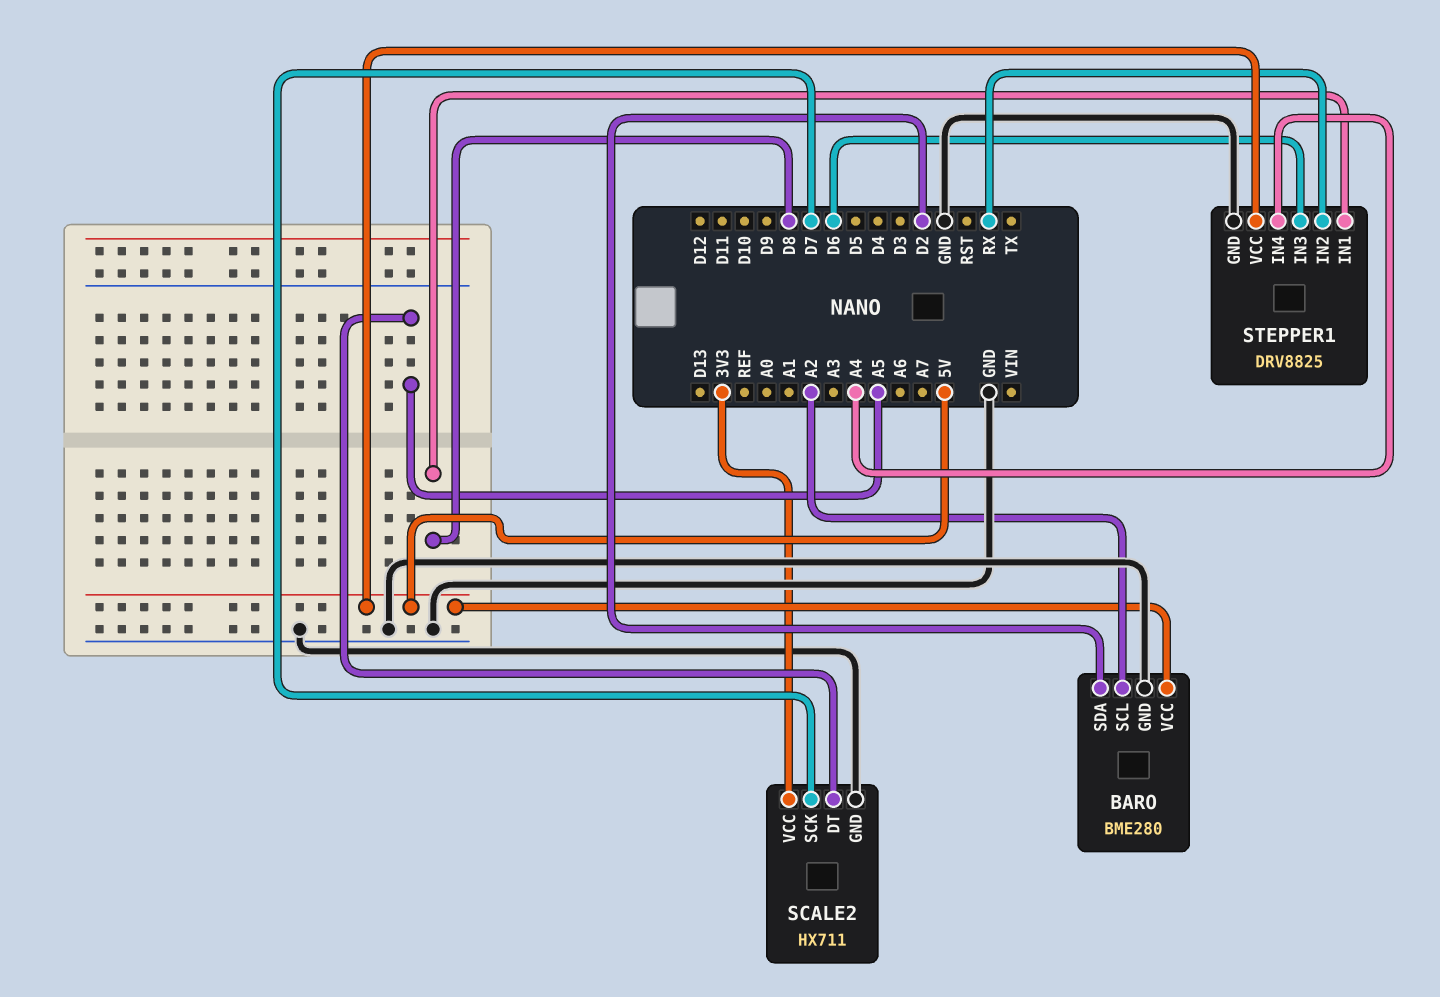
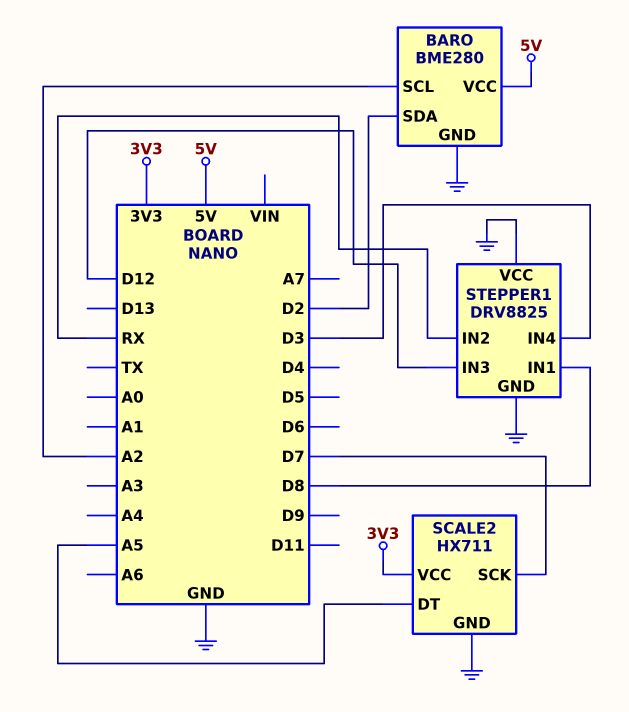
STEPPER1 pin IN3: D6 -> D12
STEPPER1 pin IN4: A4 -> D3
STEPPER1 pin VCC: 5V -> GND

